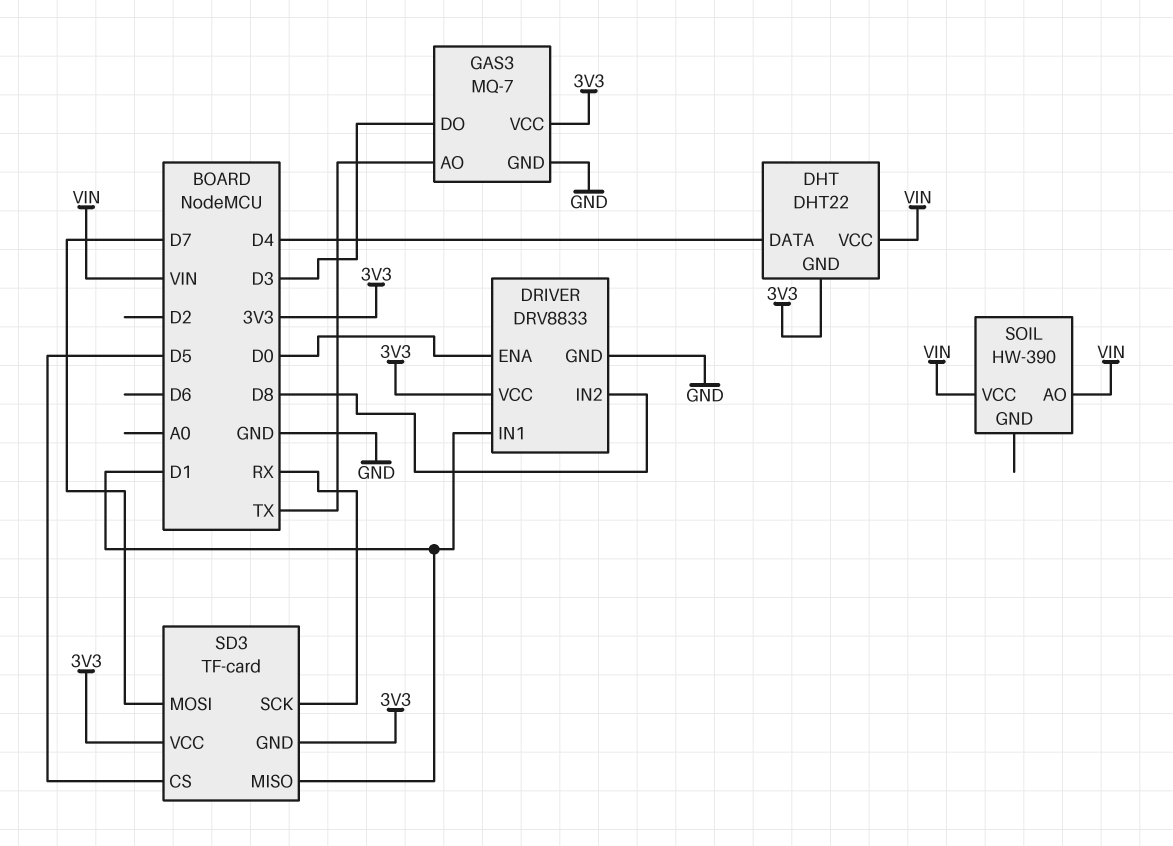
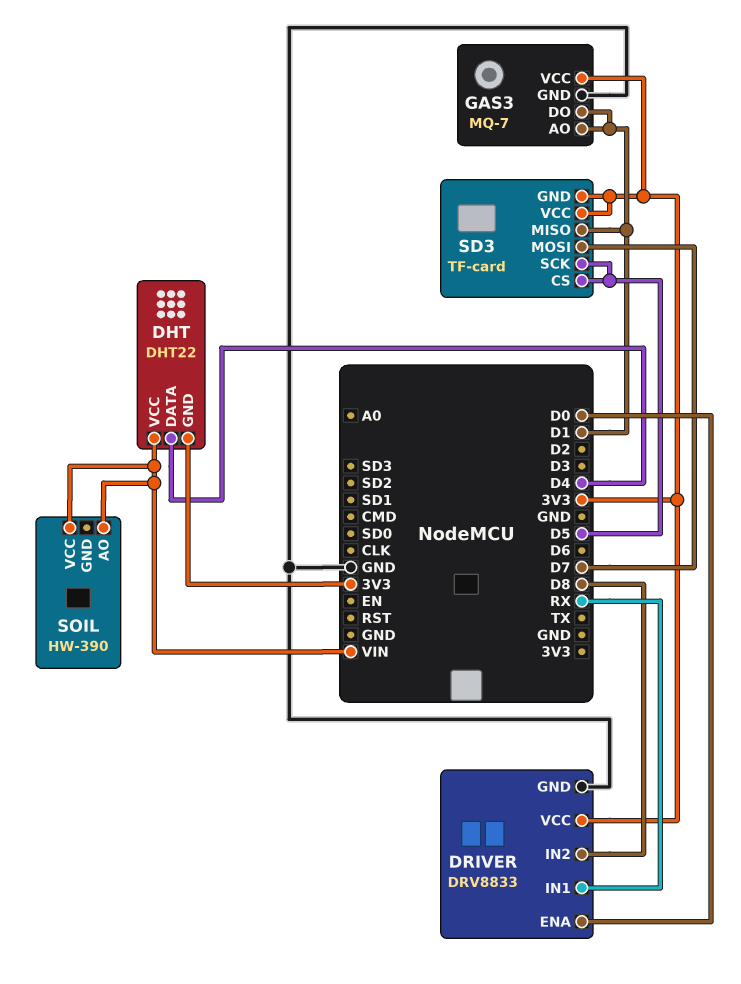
DRIVER pin IN1: D1 -> RX
GAS3 pin AO: TX -> D1
GAS3 pin DO: D3 -> D1
SD3 pin SCK: RX -> D5

